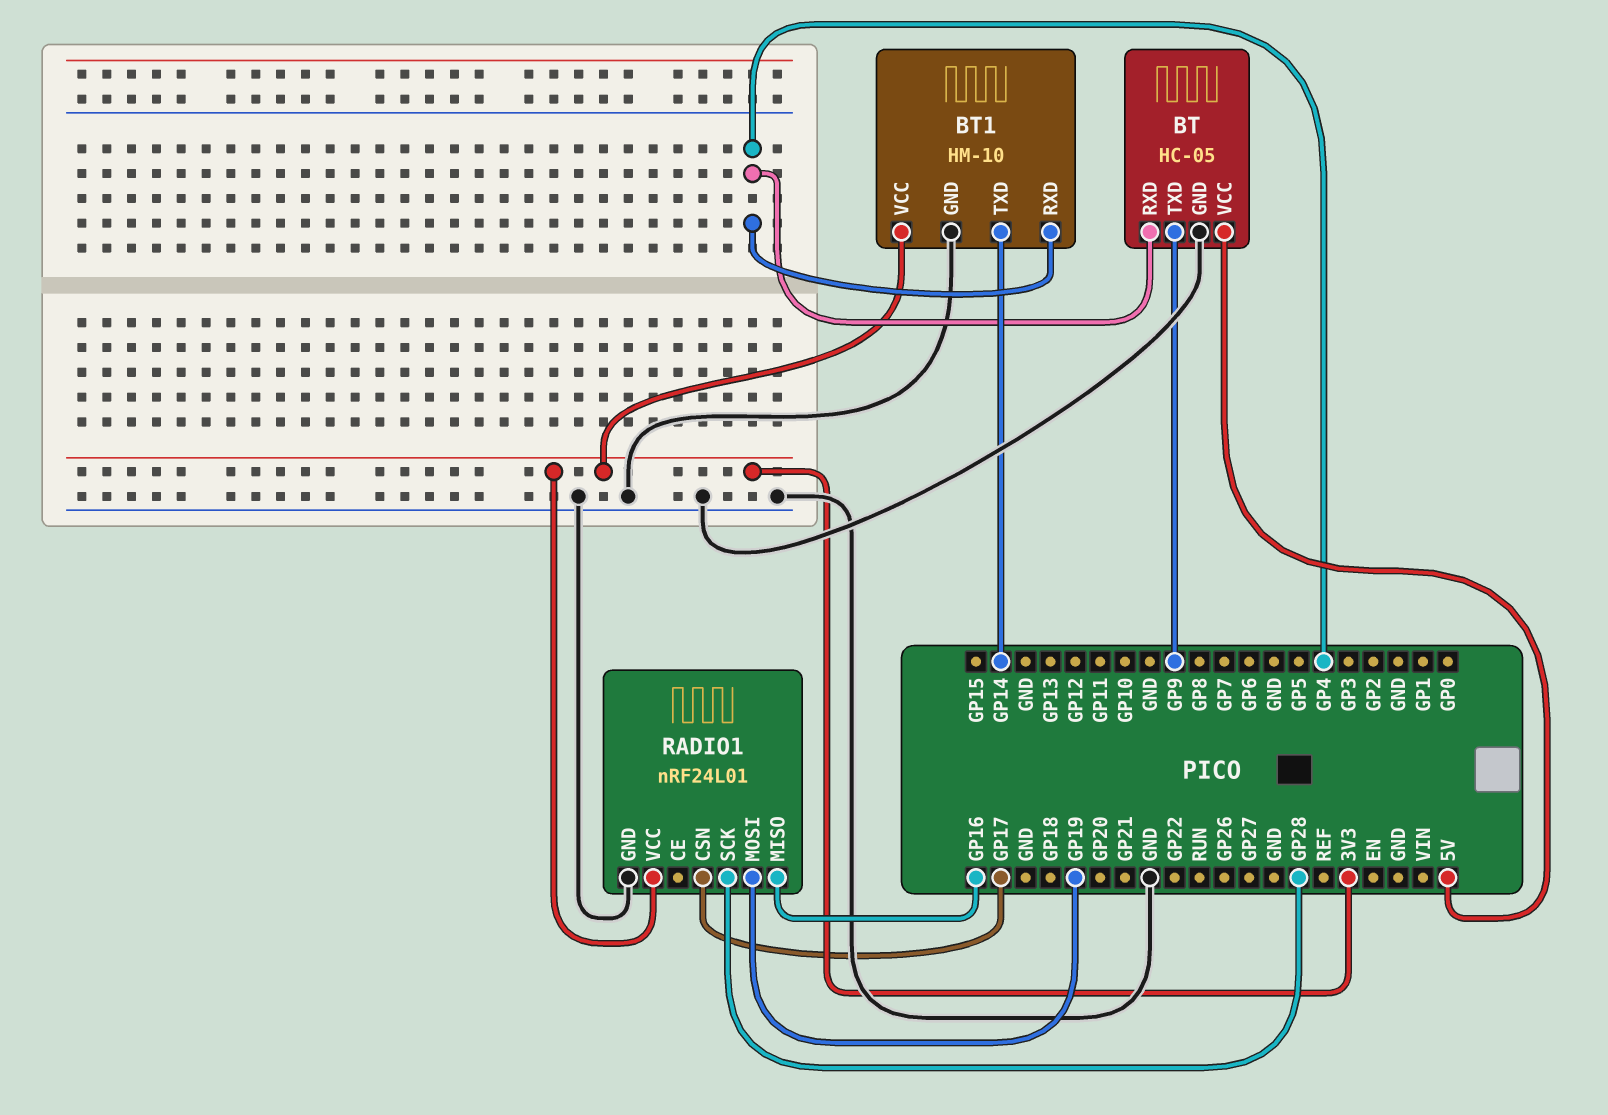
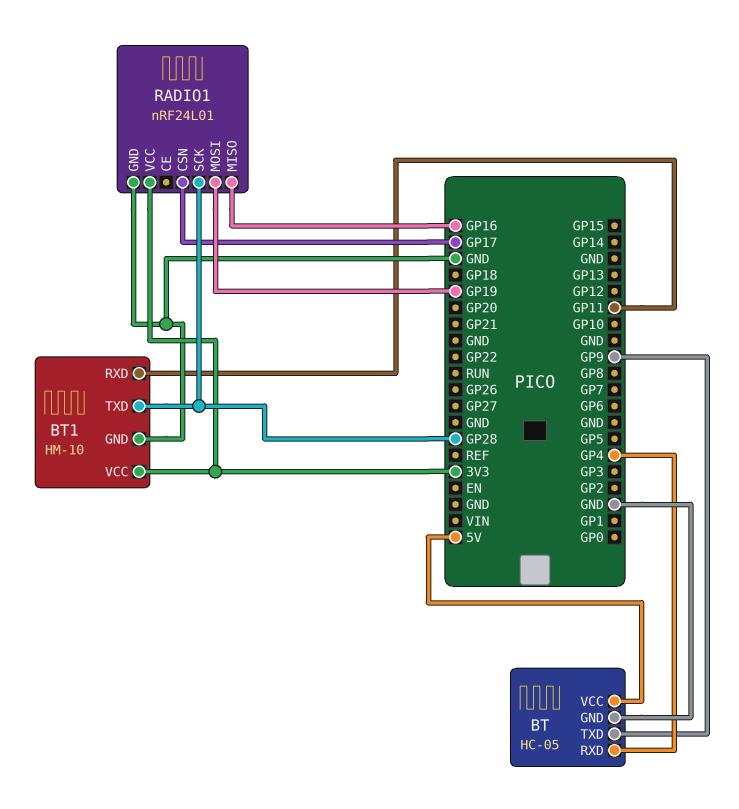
BT1 pin RXD: GP4 -> GP11
BT1 pin TXD: GP14 -> GP28

